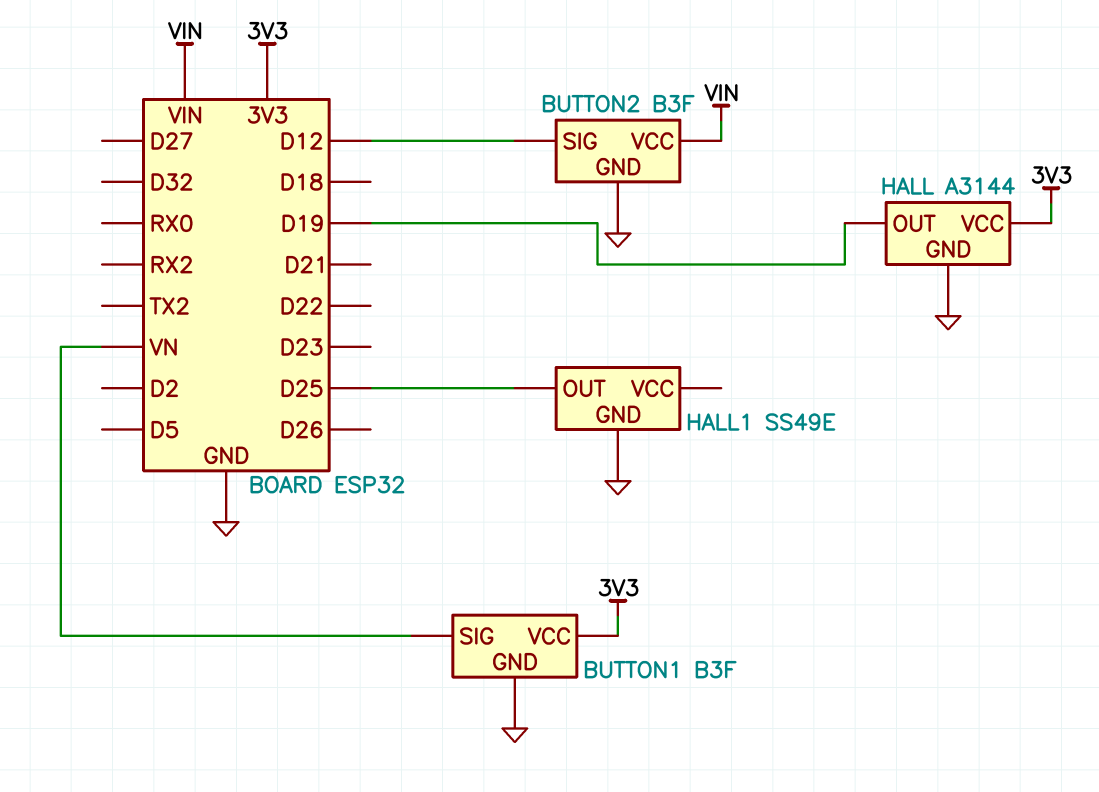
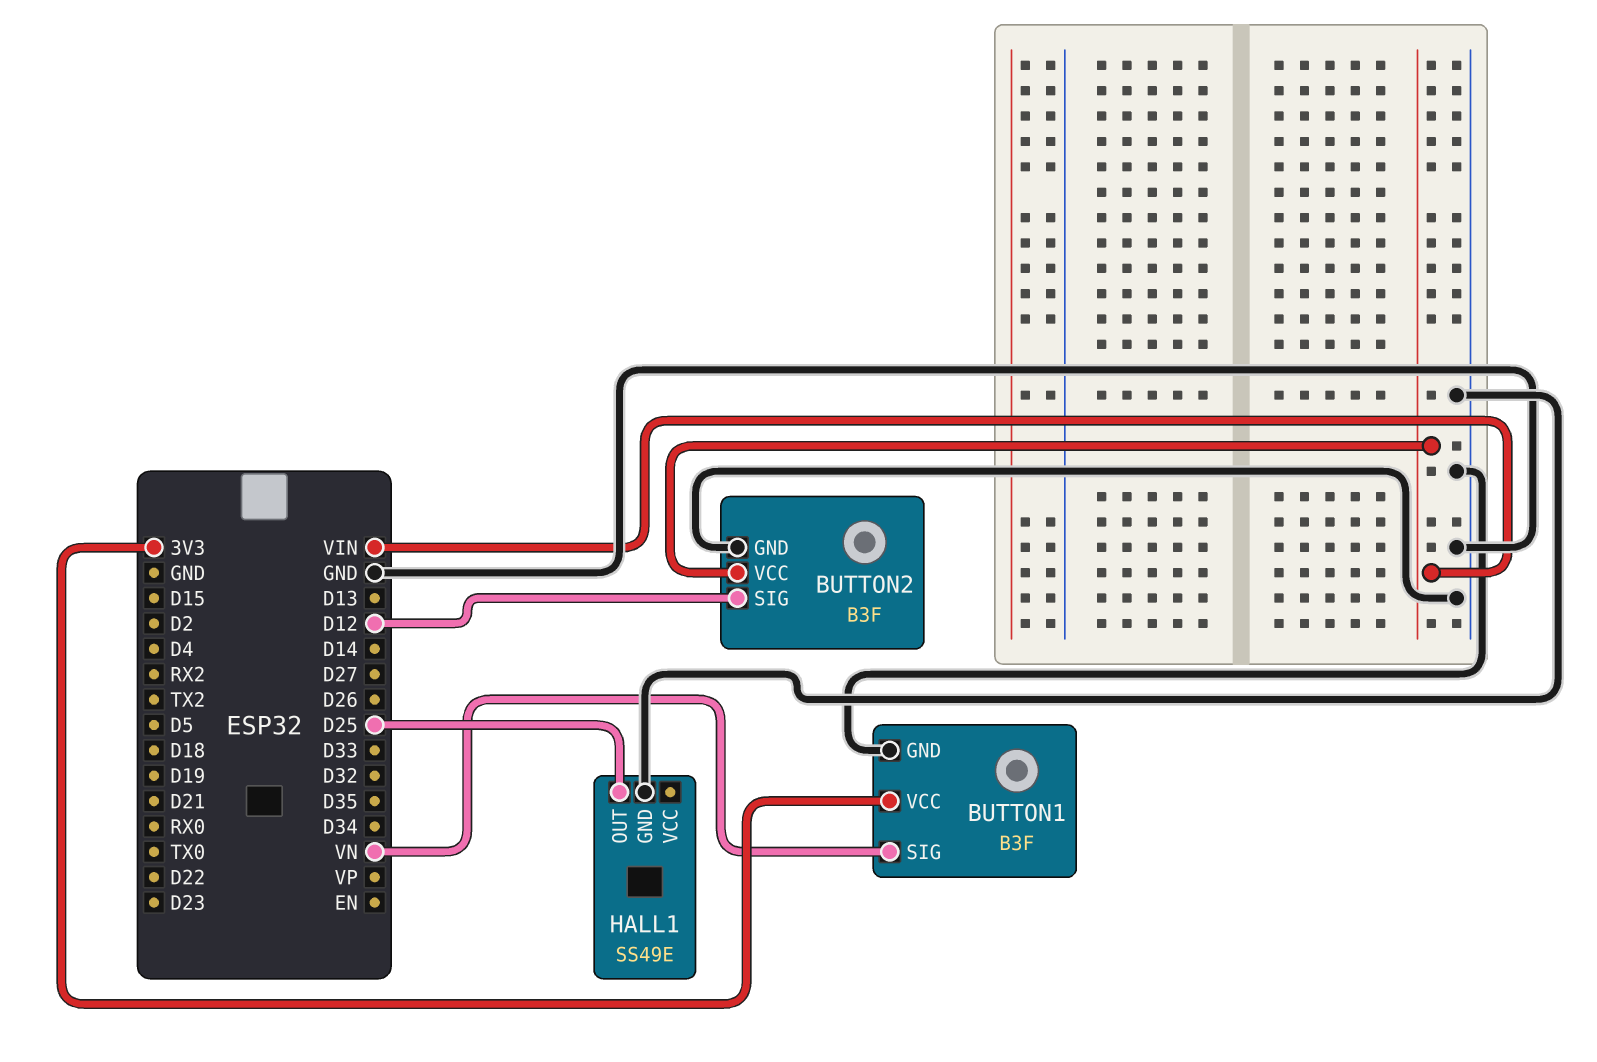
HALL: A3144 -> none
HALL pin GND: GND -> none
HALL pin OUT: D19 -> none
HALL pin VCC: 3V3 -> none

